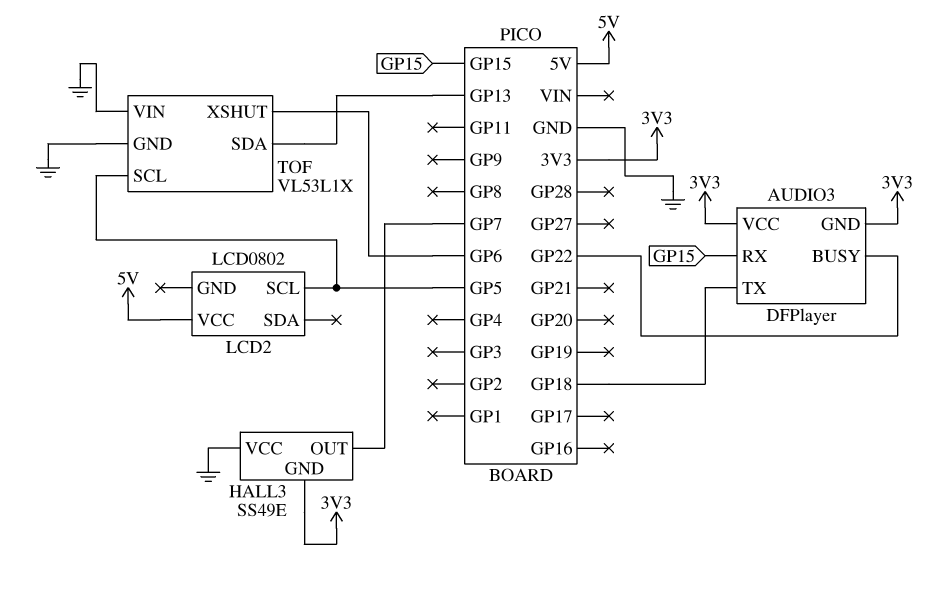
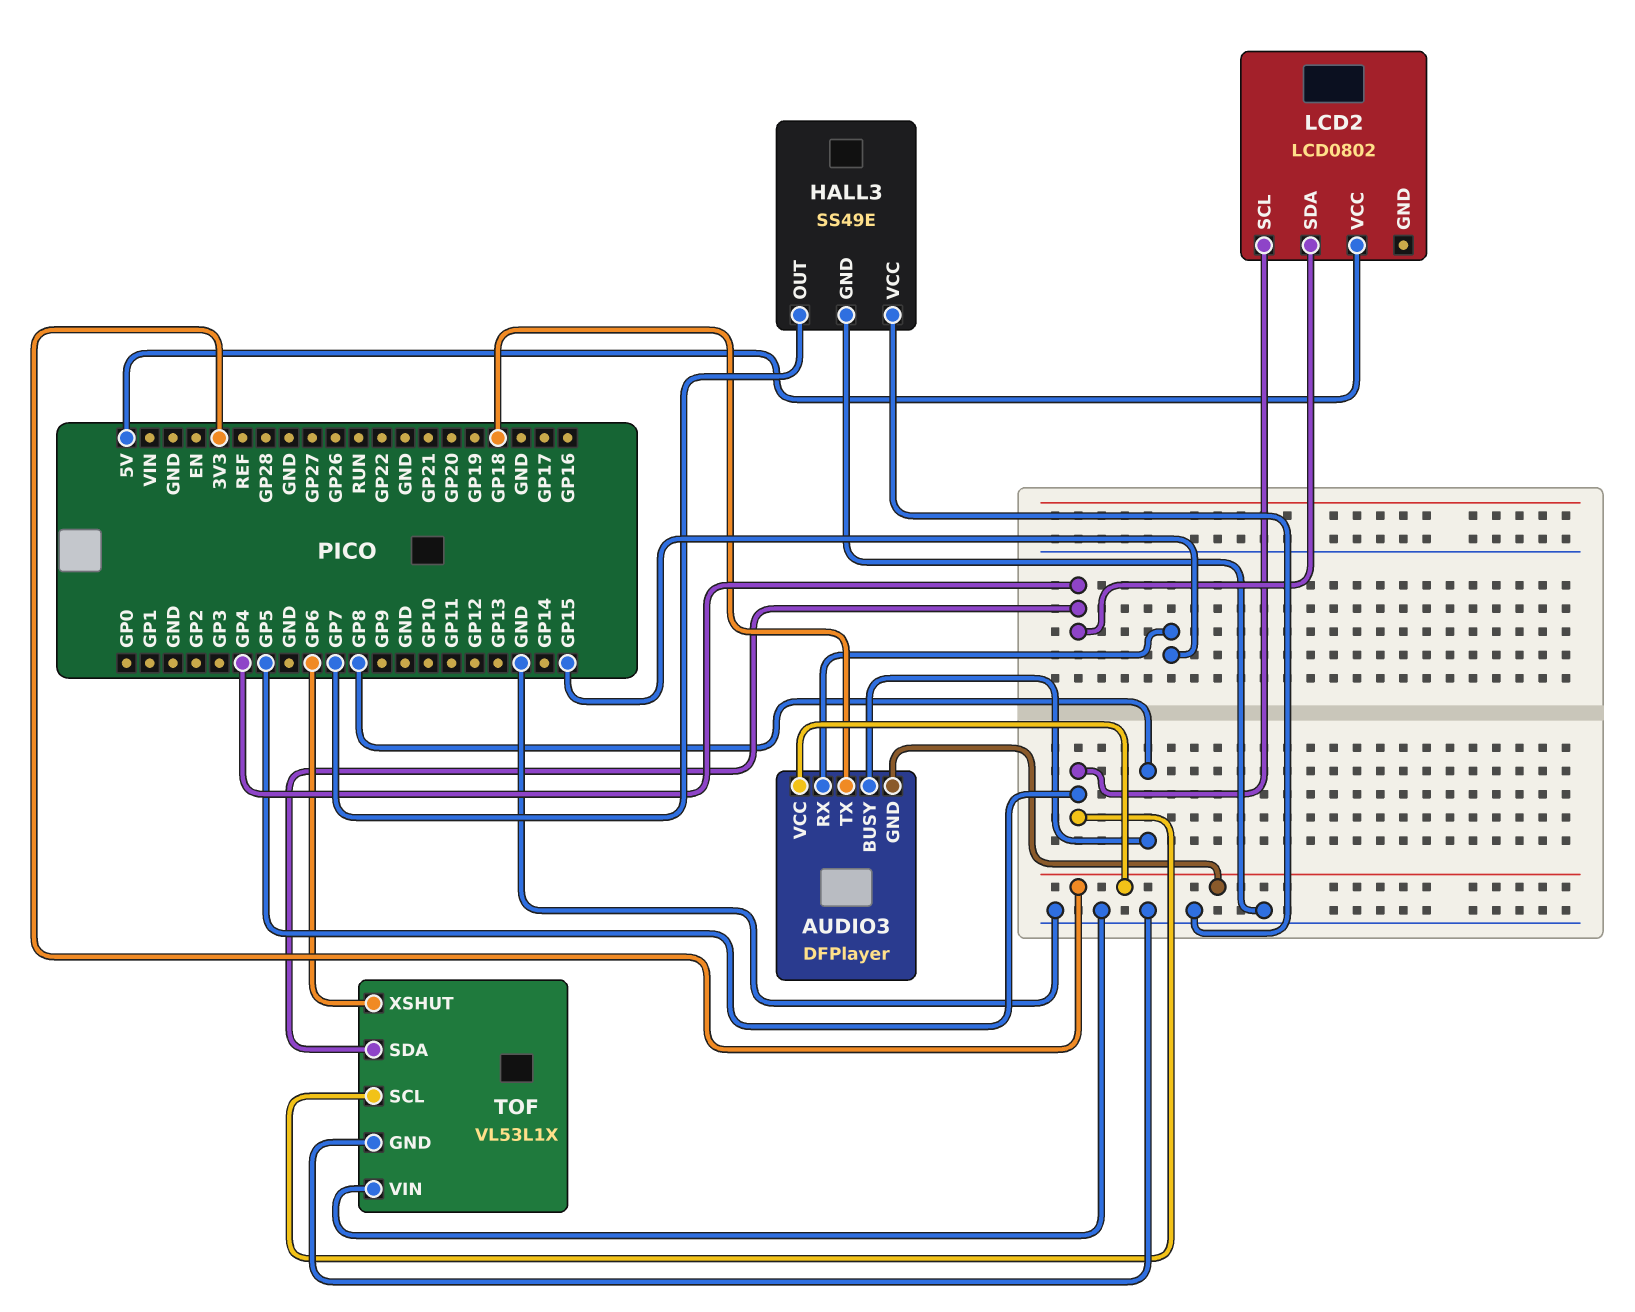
AUDIO3 pin BUSY: GP22 -> GP8
HALL3 pin GND: 3V3 -> GND
LCD2 pin SDA: none -> GP4
TOF pin SDA: GP13 -> GP4

